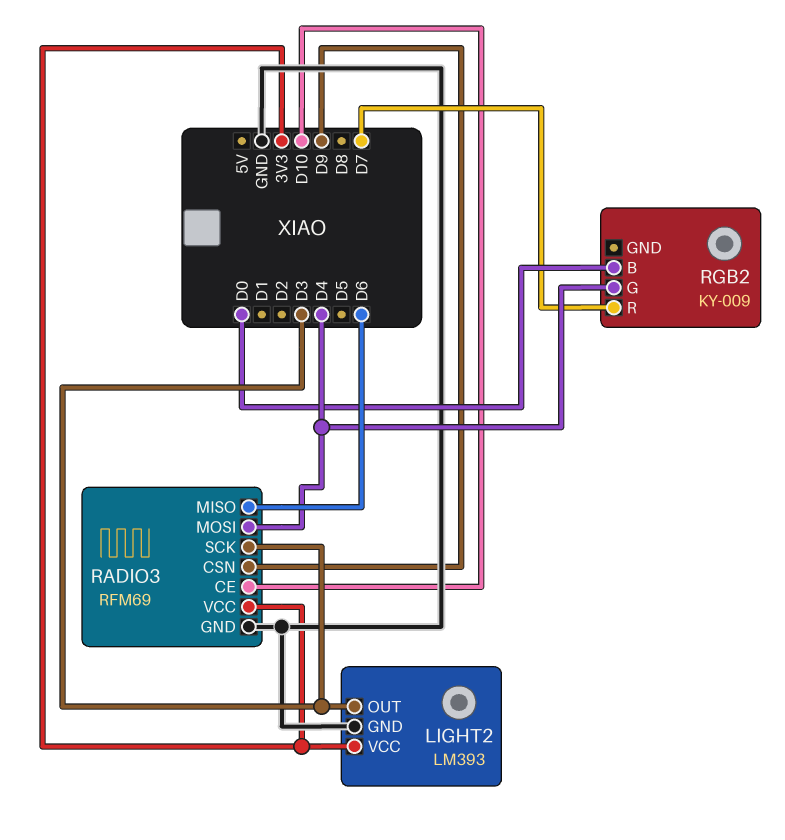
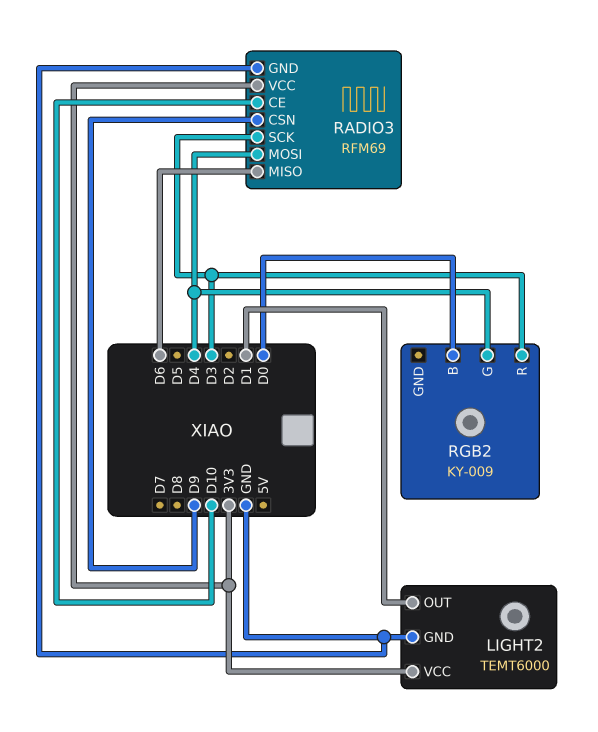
LIGHT2: LM393 -> TEMT6000
LIGHT2 pin OUT: D3 -> D1
RGB2 pin R: D7 -> D3

